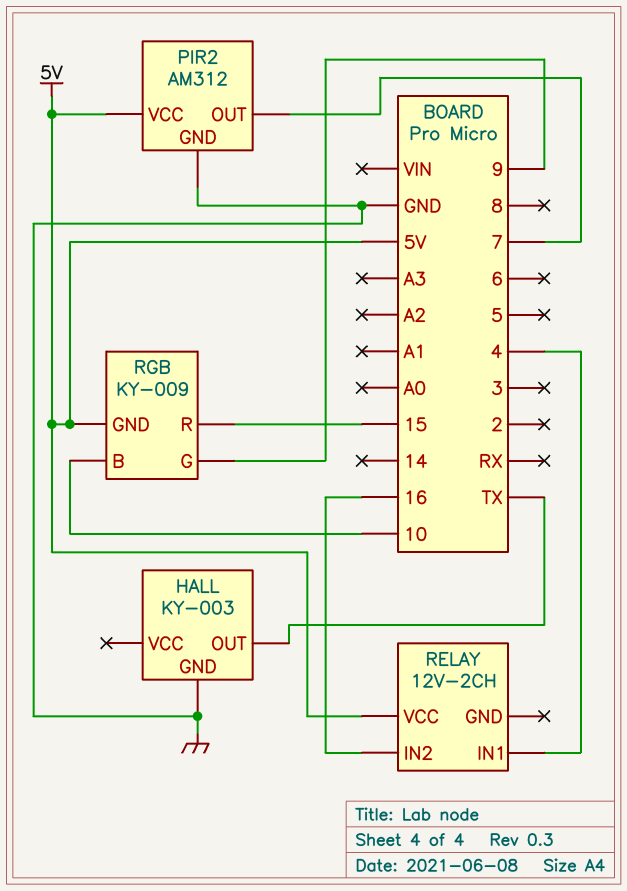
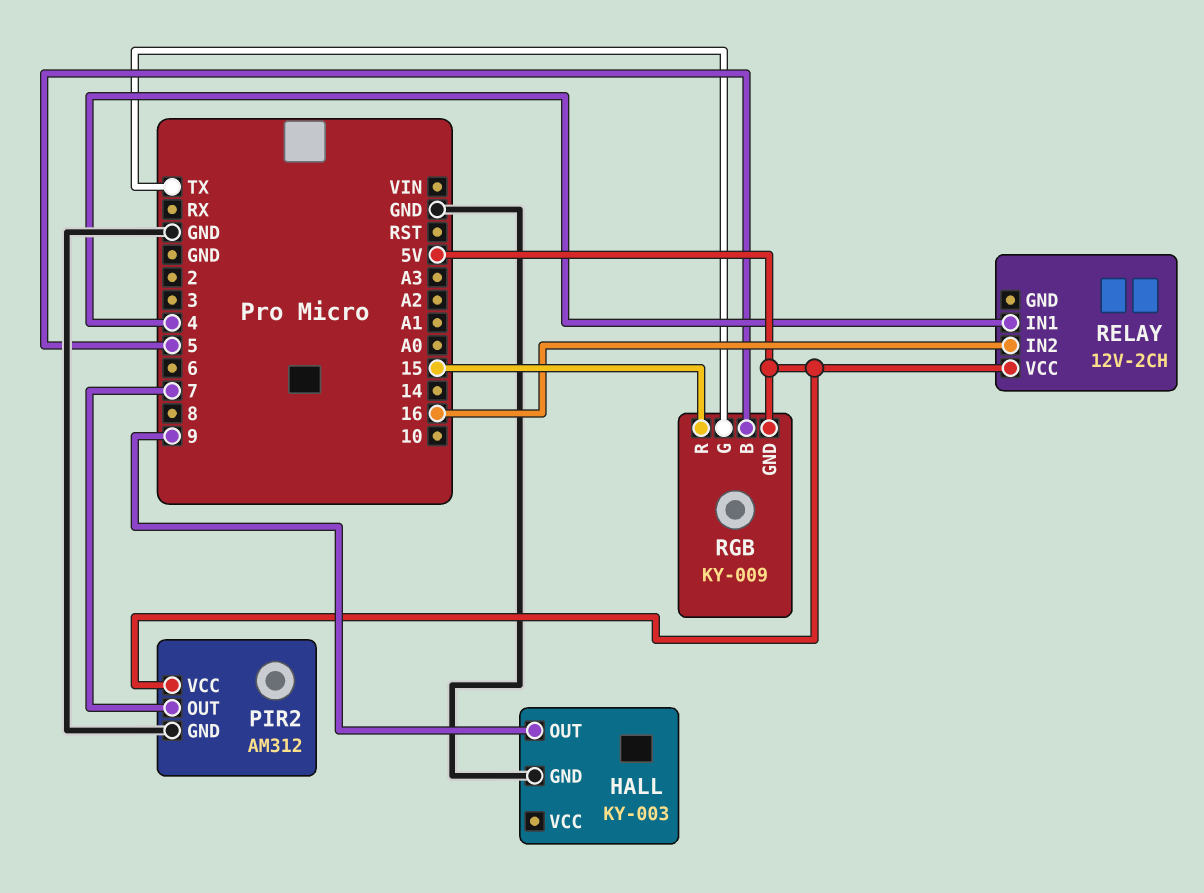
HALL pin OUT: TX -> 9
RGB pin B: 10 -> 5
RGB pin G: 9 -> TX

